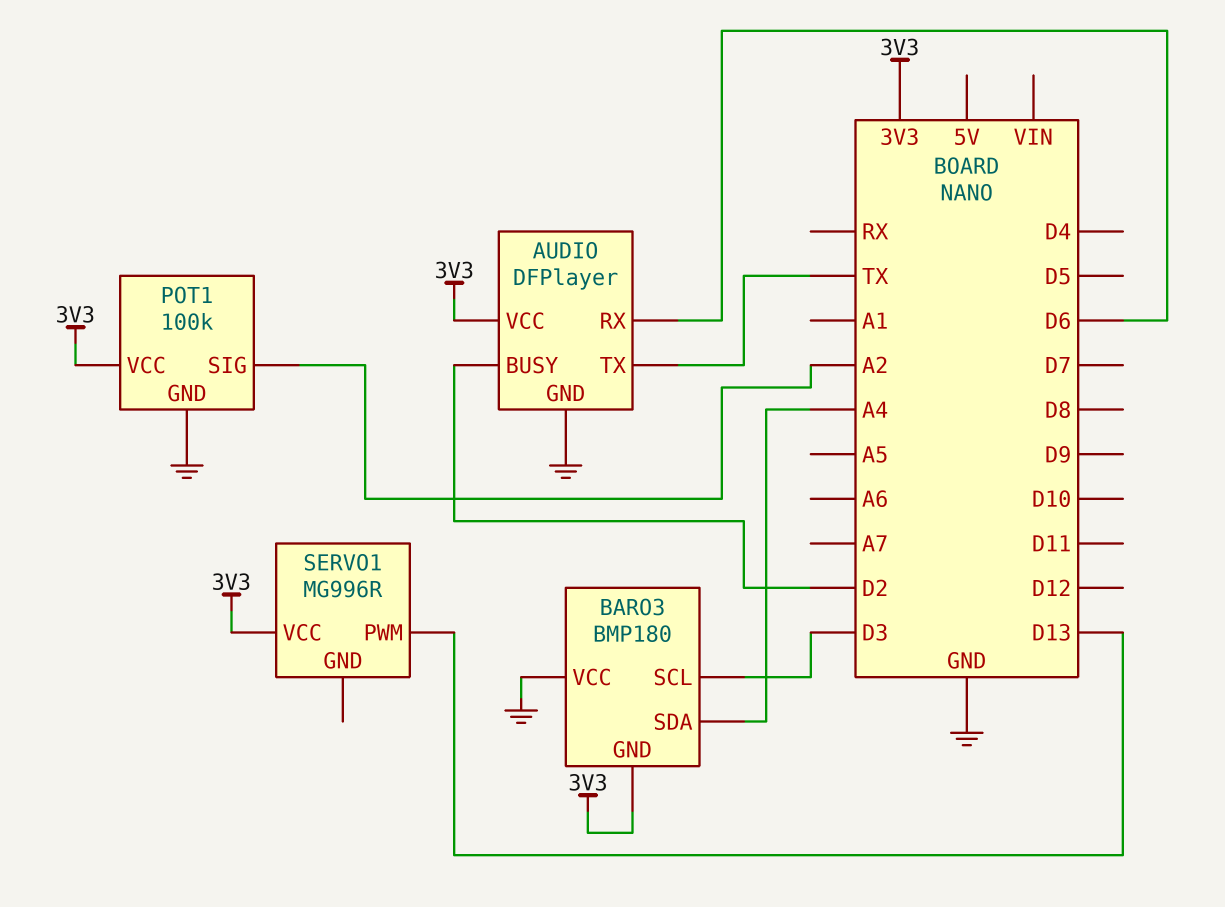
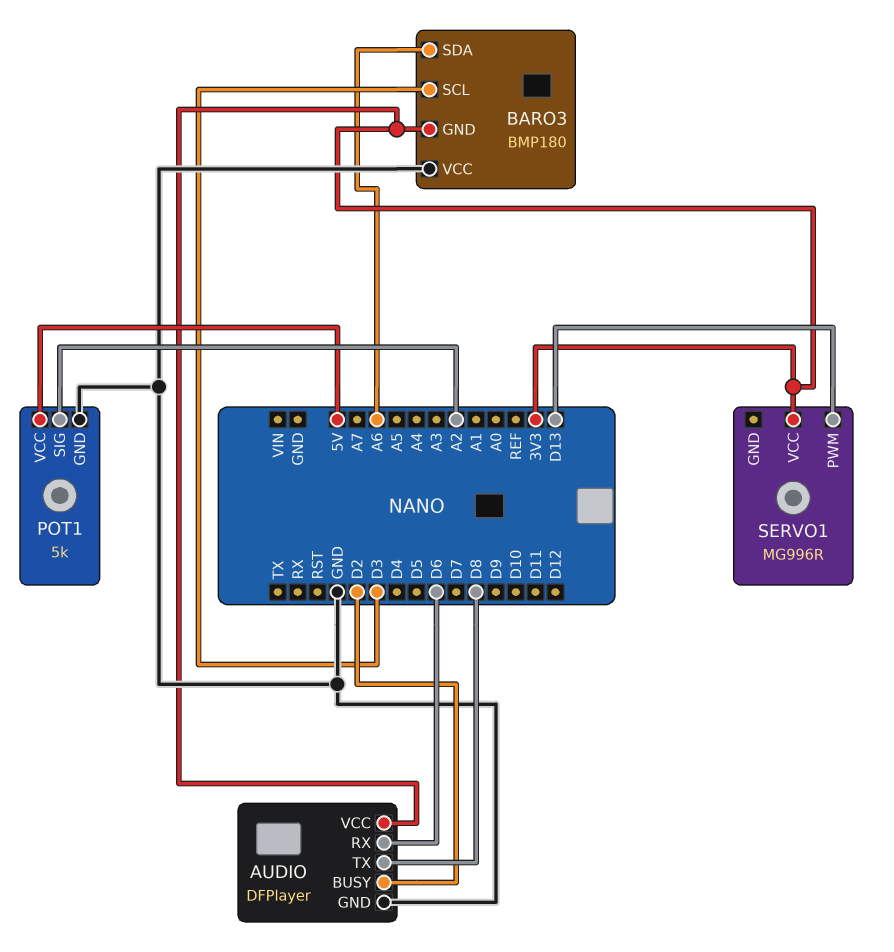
AUDIO pin TX: TX -> D8
BARO3 pin SDA: A4 -> A6
POT1: 100k -> 5k
POT1 pin VCC: 3V3 -> 5V

